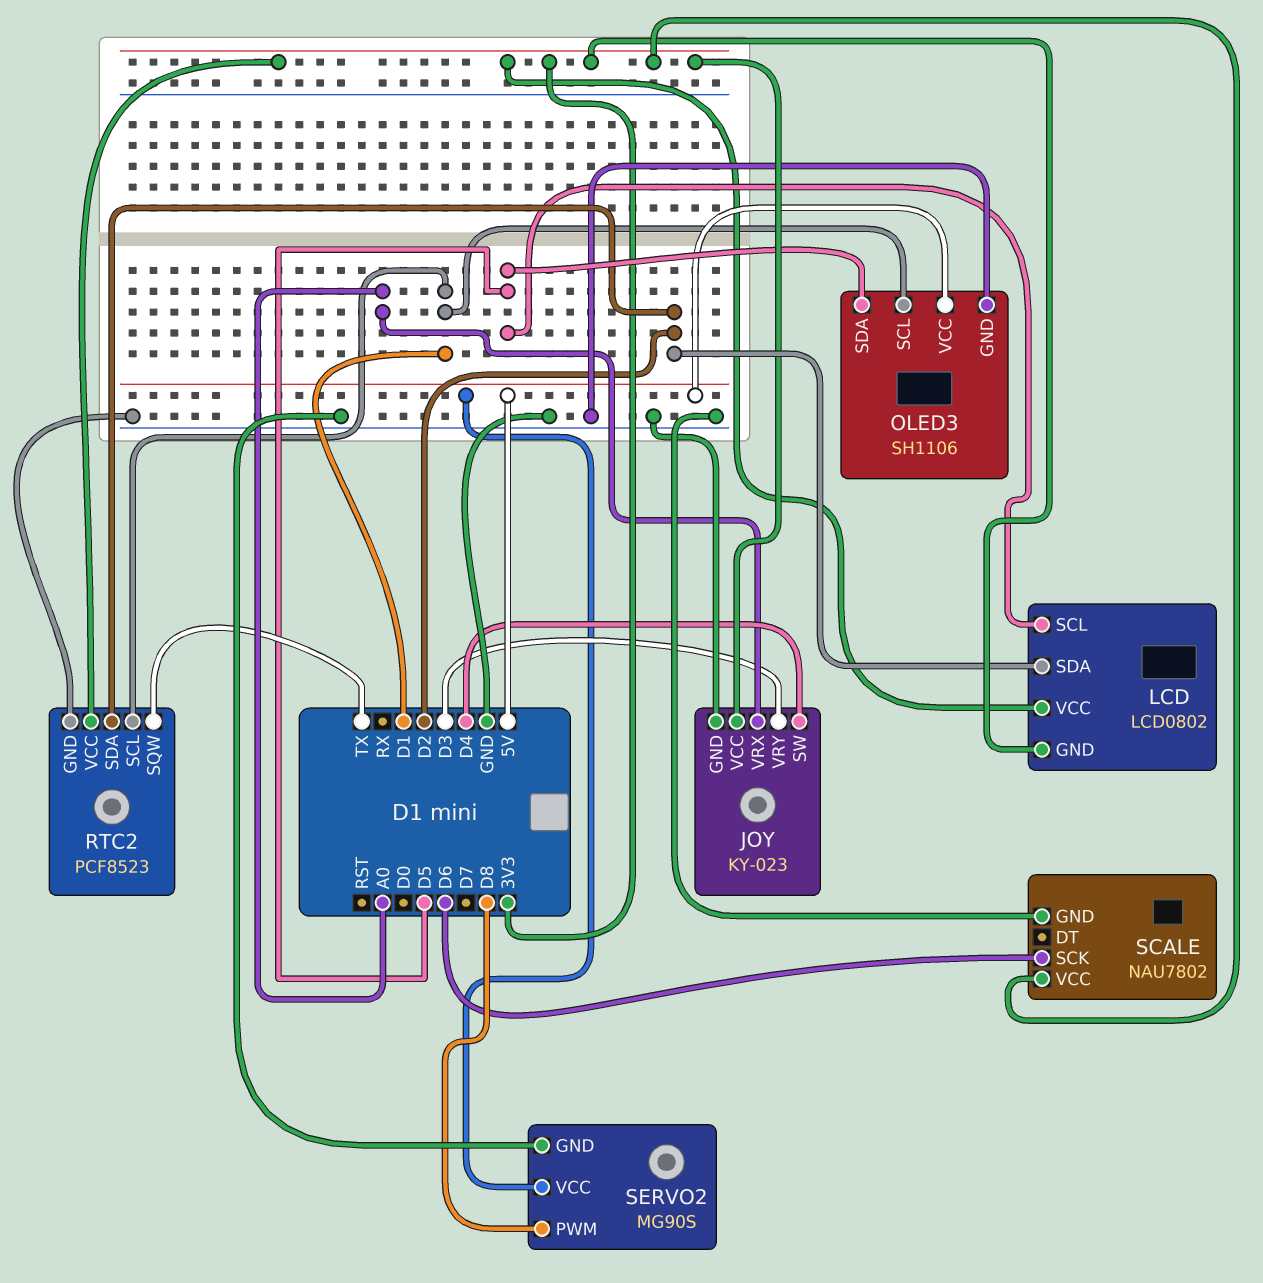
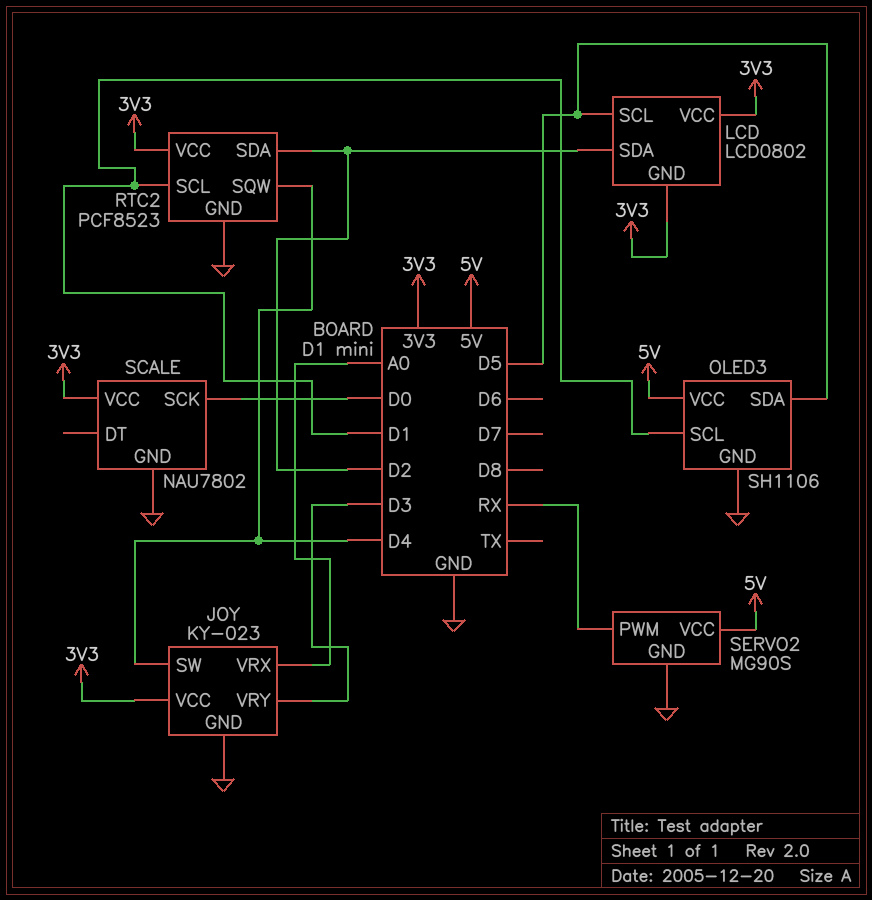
RTC2 pin SQW: TX -> D4
SCALE pin SCK: D6 -> D0
SERVO2 pin PWM: D8 -> RX

